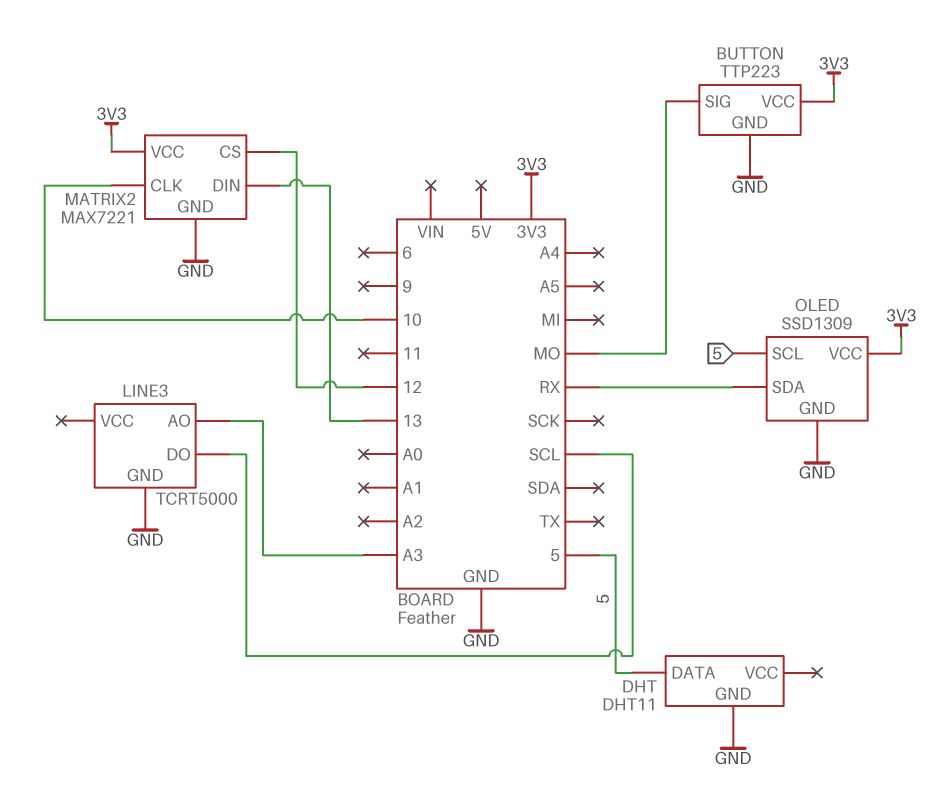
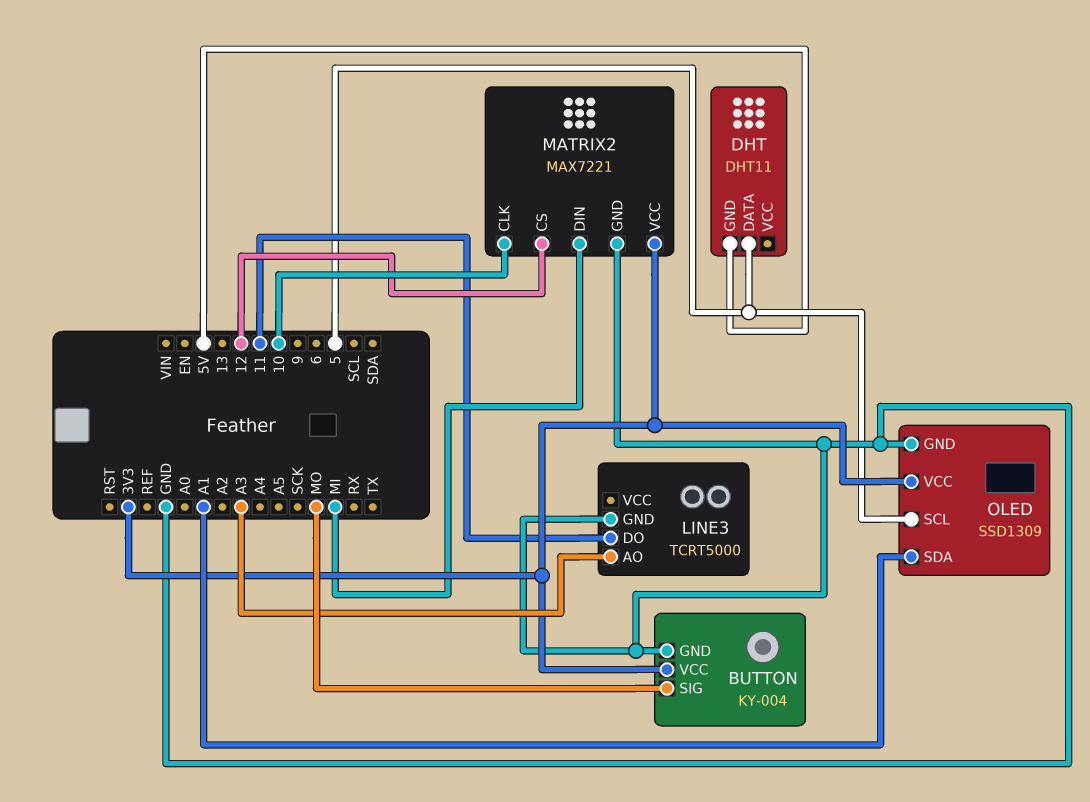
BUTTON: TTP223 -> KY-004
DHT pin GND: GND -> 5V
LINE3 pin DO: SCL -> 11
MATRIX2 pin DIN: 13 -> MI
OLED pin SDA: RX -> A1

